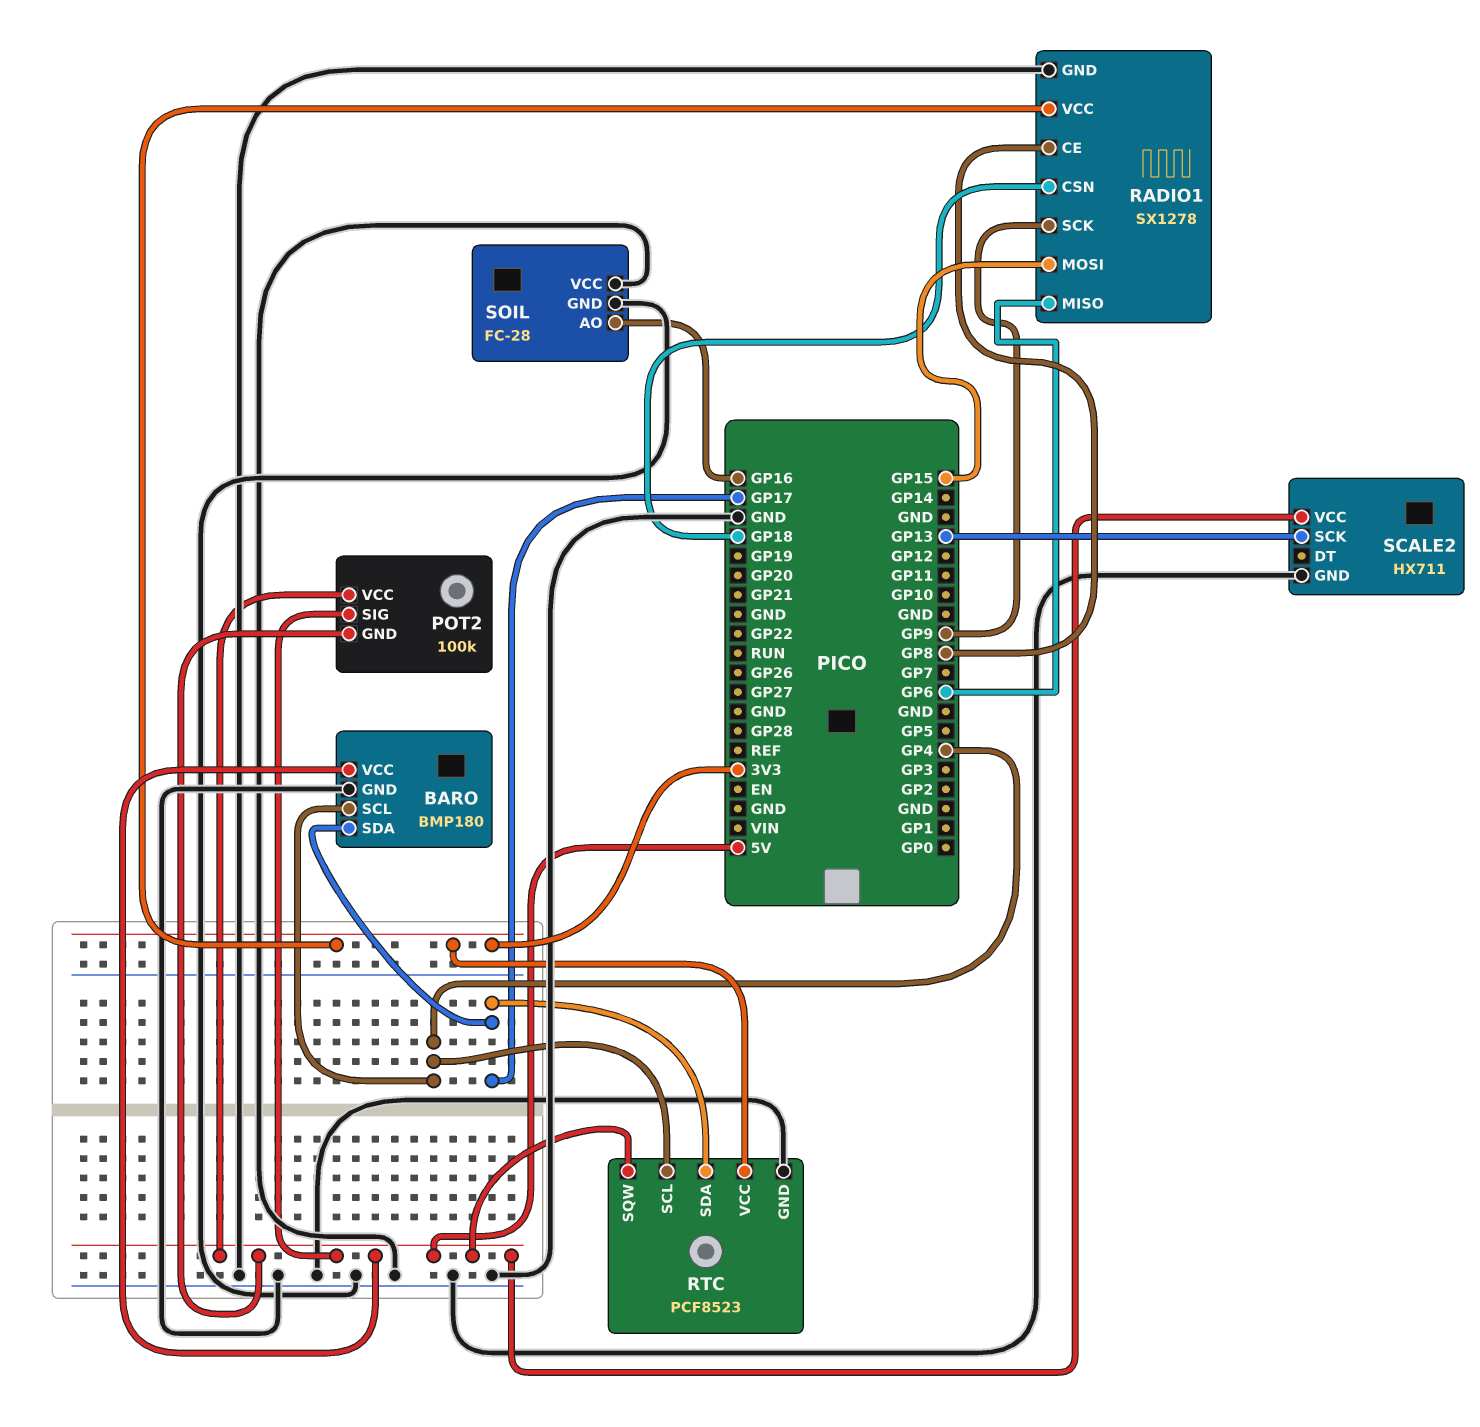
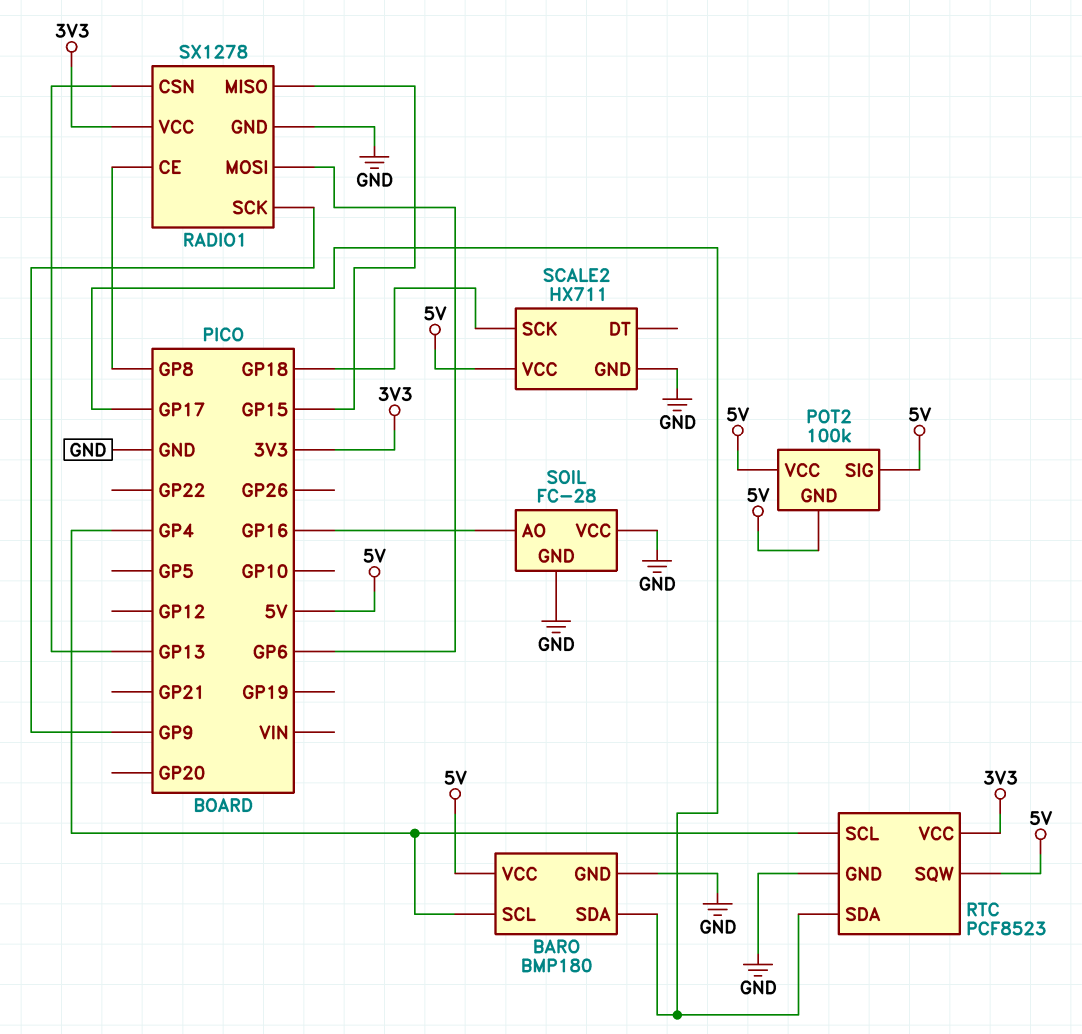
RADIO1 pin CSN: GP18 -> GP13
RADIO1 pin MISO: GP6 -> GP15
RADIO1 pin MOSI: GP15 -> GP6
SCALE2 pin SCK: GP13 -> GP18

